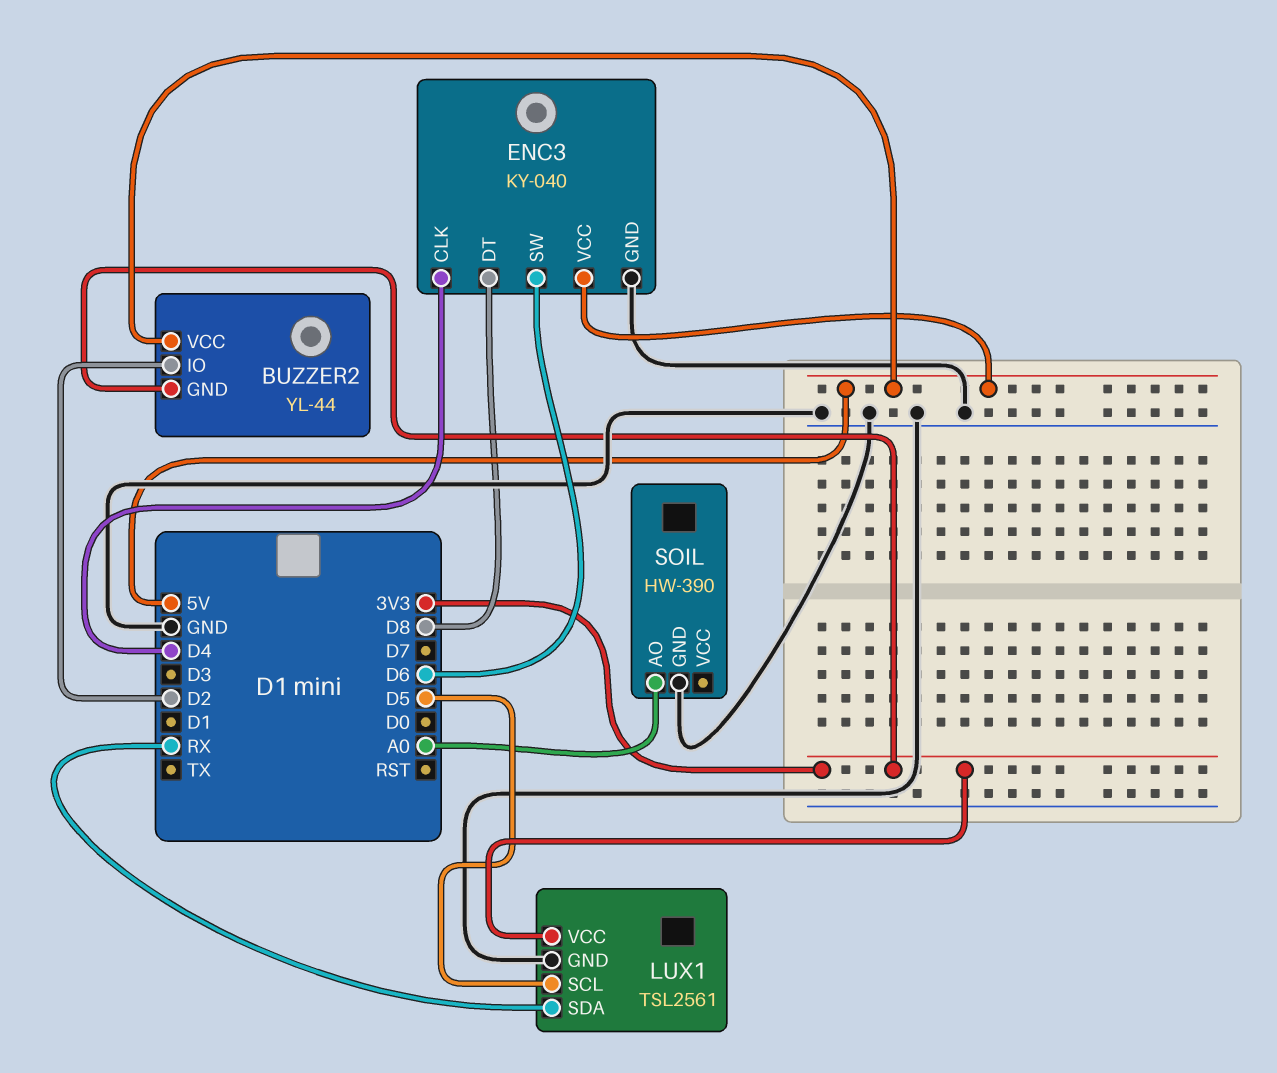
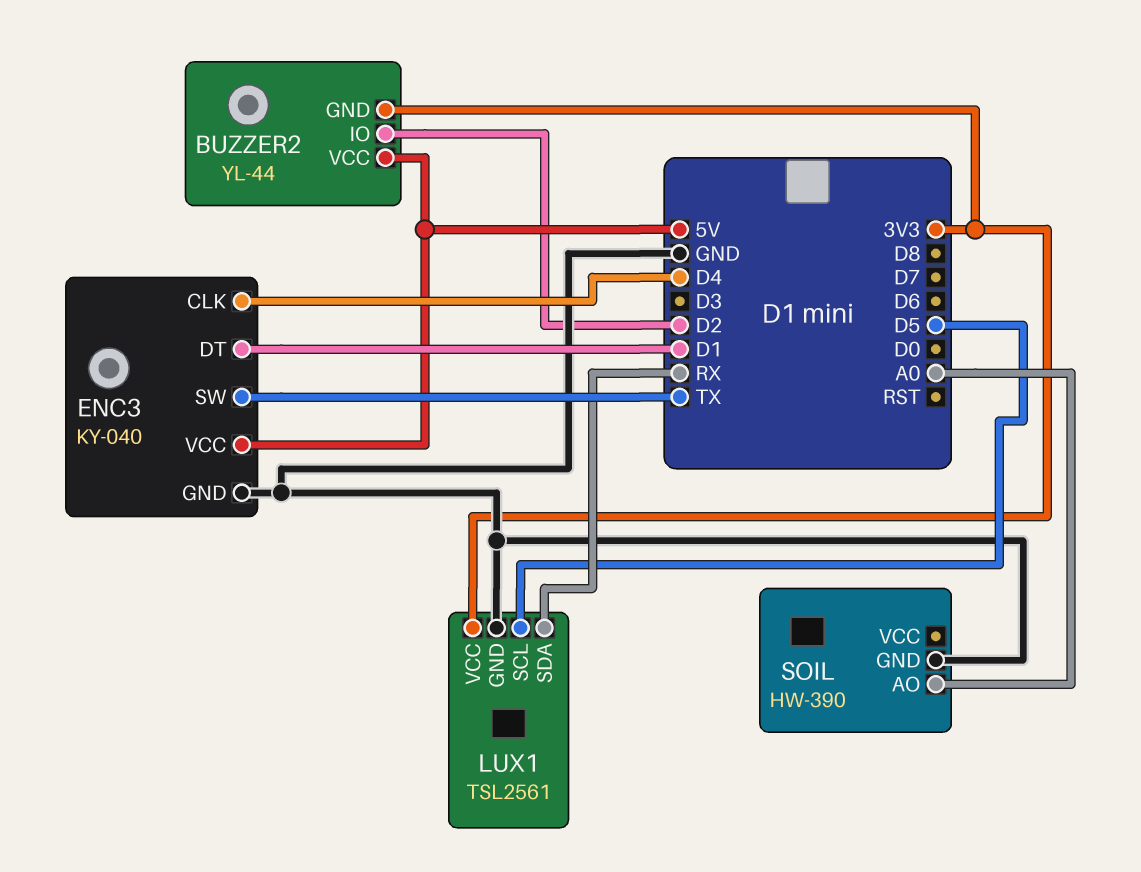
ENC3 pin DT: D8 -> D1
ENC3 pin SW: D6 -> TX

